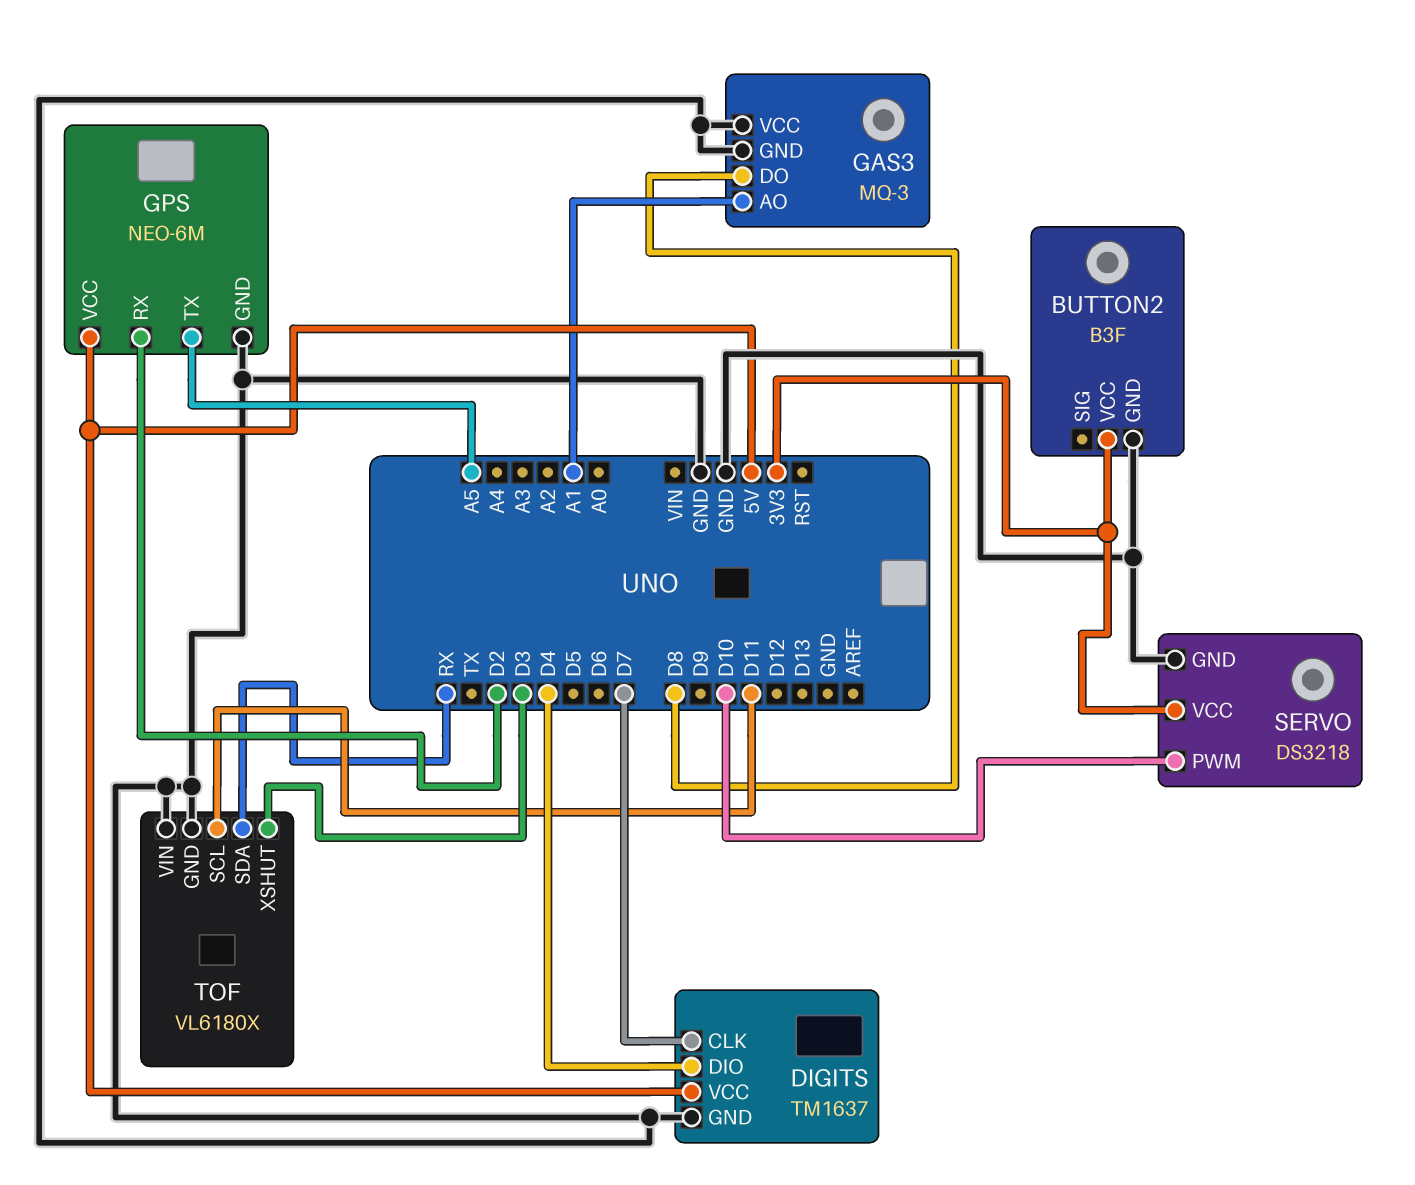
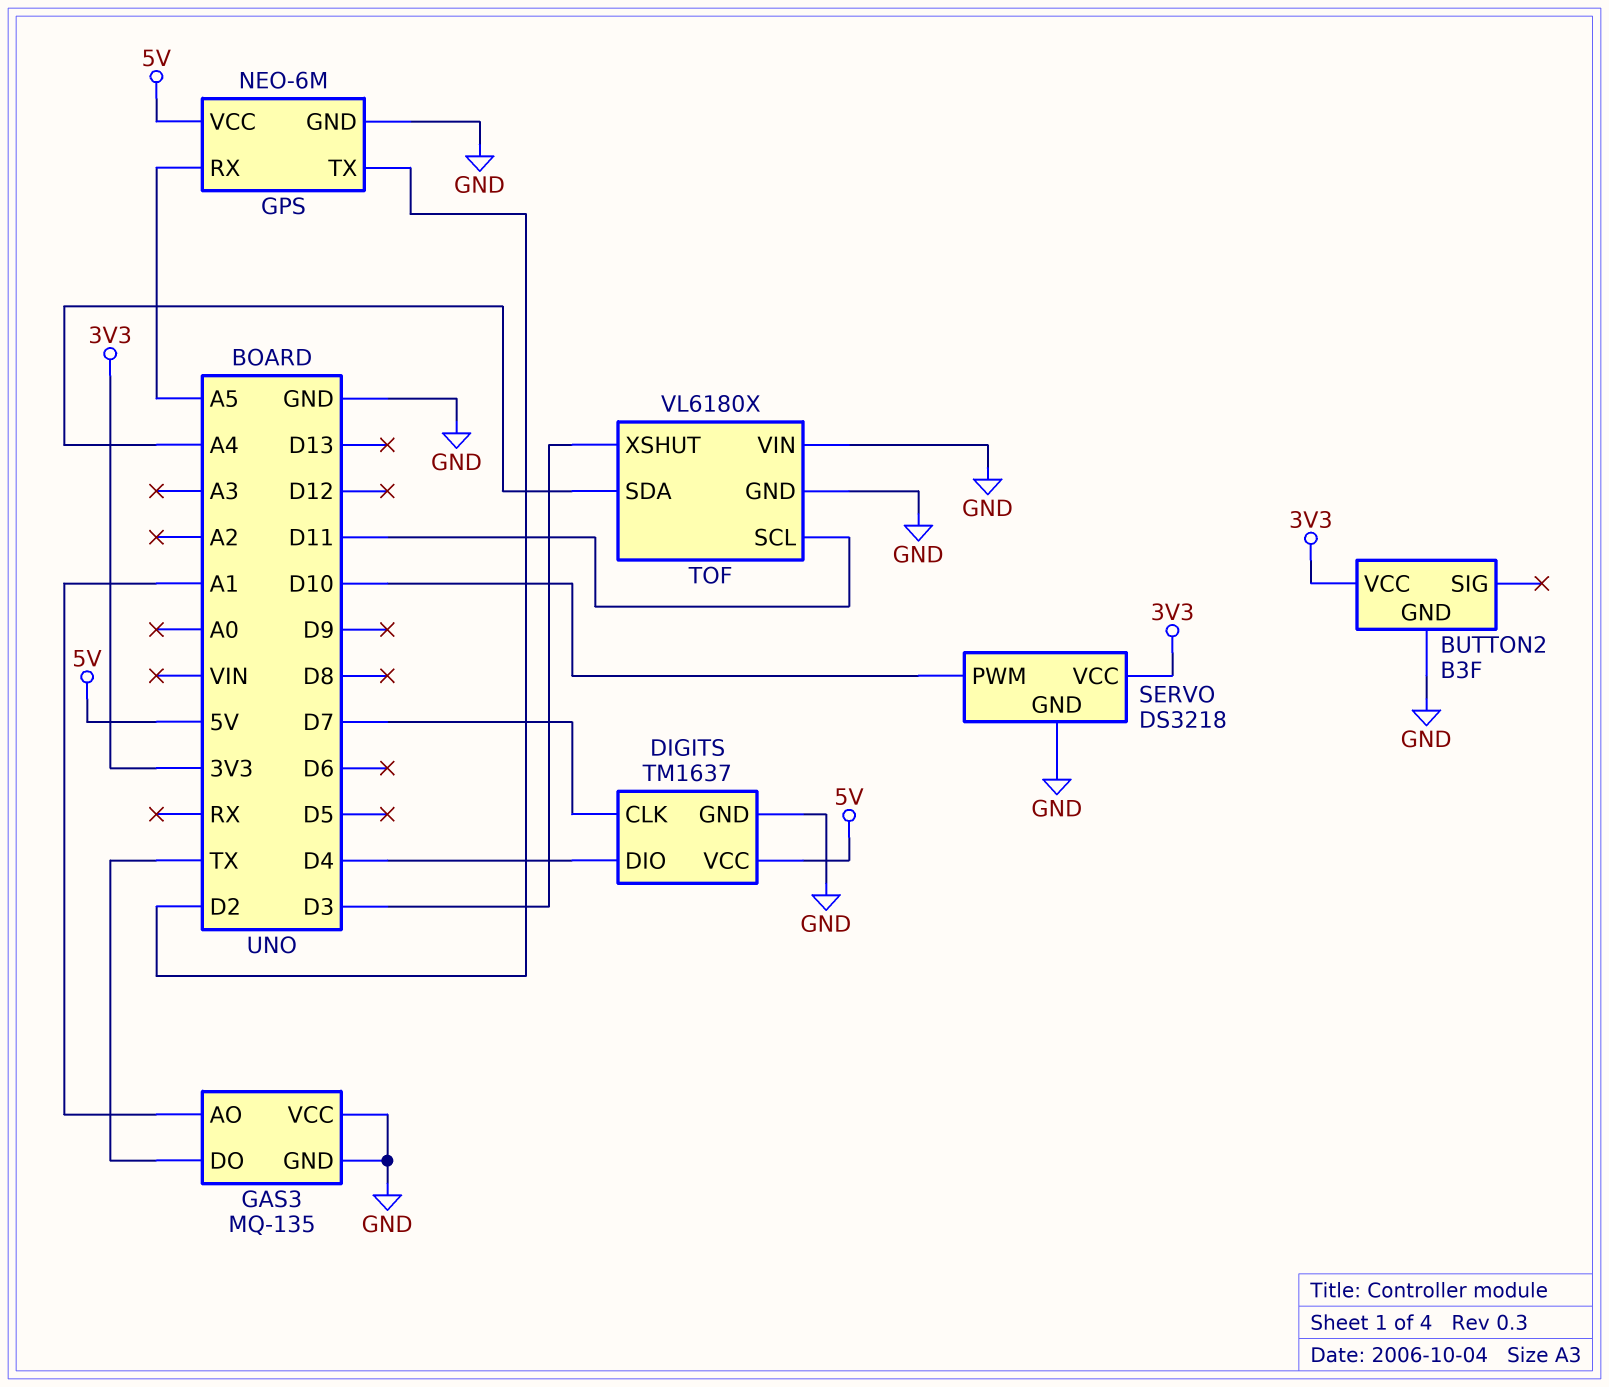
GAS3: MQ-3 -> MQ-135
GAS3 pin DO: D8 -> TX
GPS pin RX: D2 -> A5
GPS pin TX: A5 -> D2
TOF pin SDA: RX -> A4

